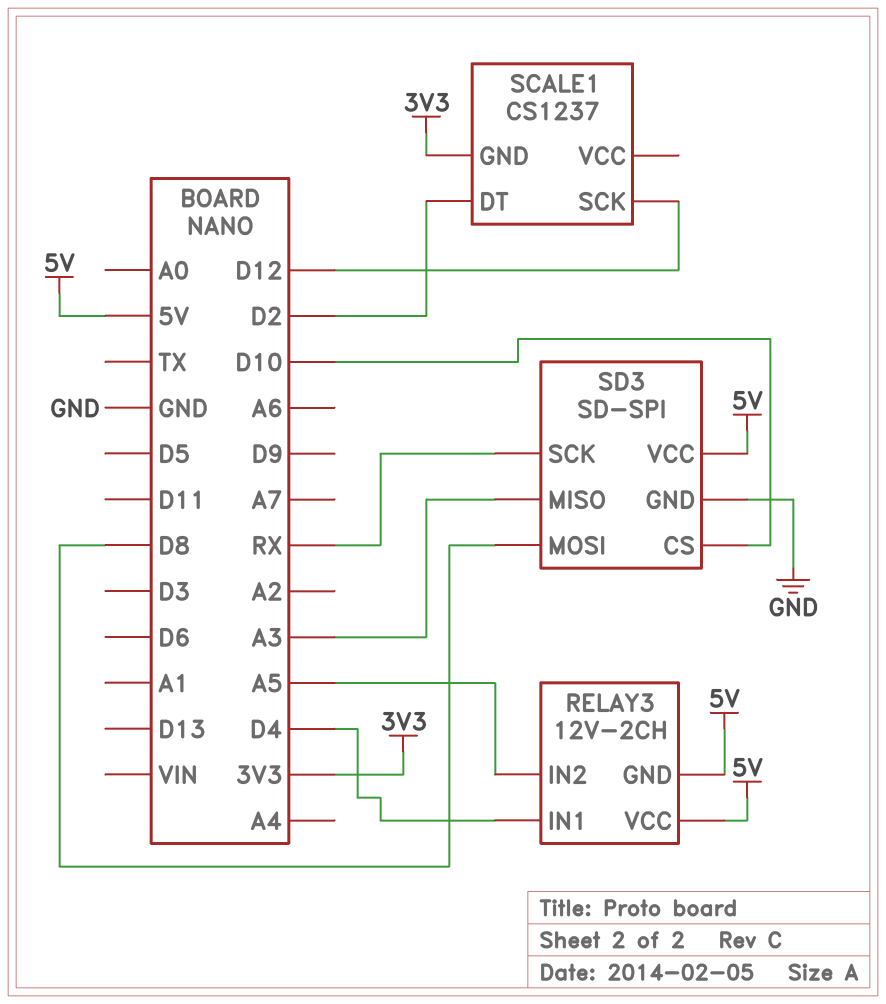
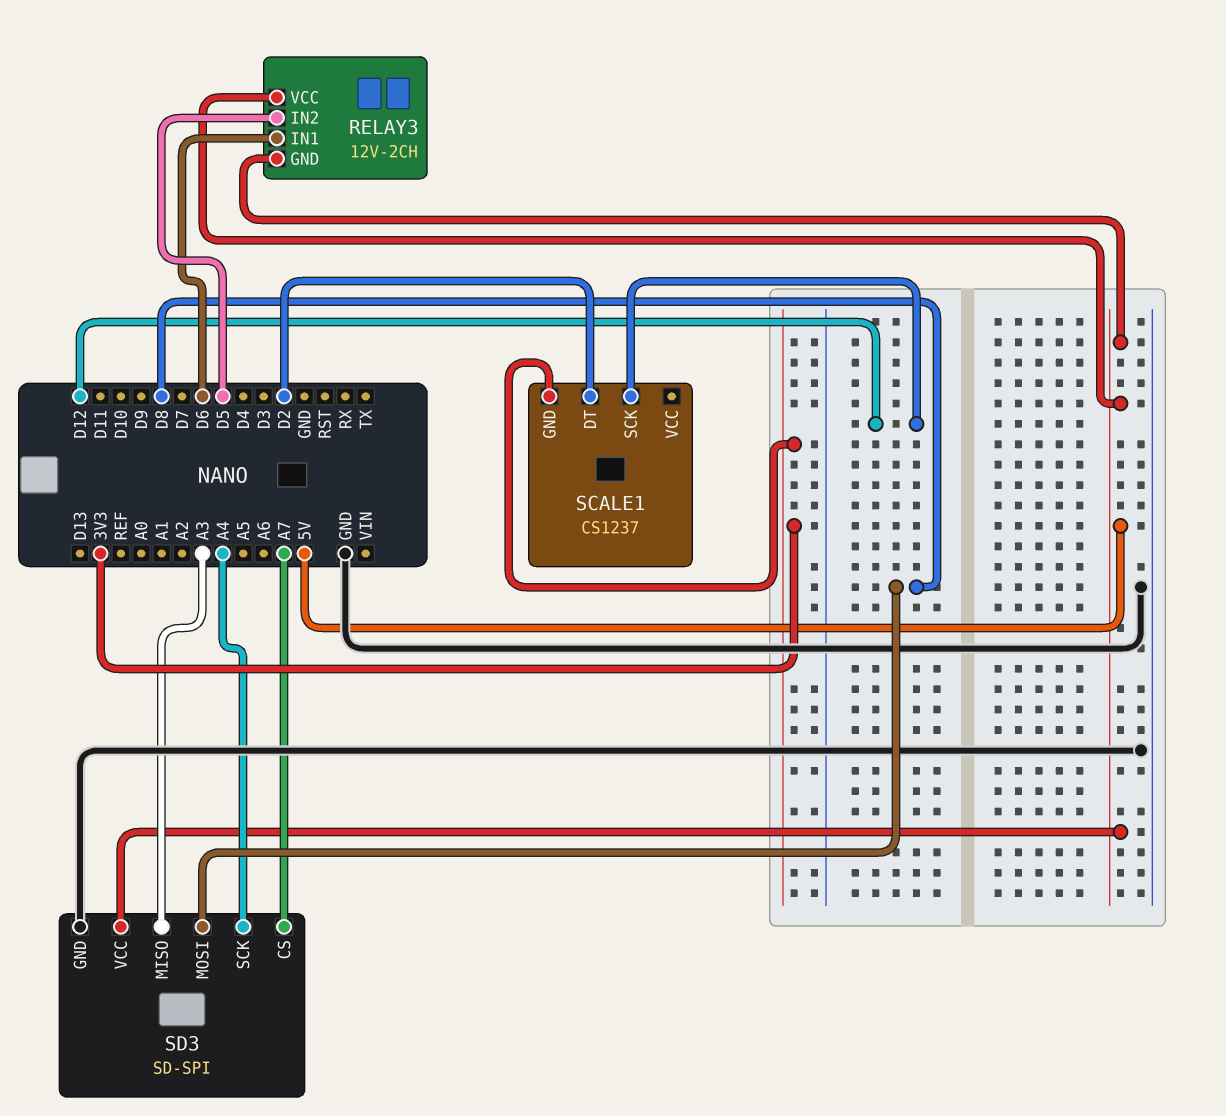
RELAY3 pin IN1: D4 -> D6
RELAY3 pin IN2: A5 -> D5
SD3 pin CS: D10 -> A7
SD3 pin SCK: RX -> A4

